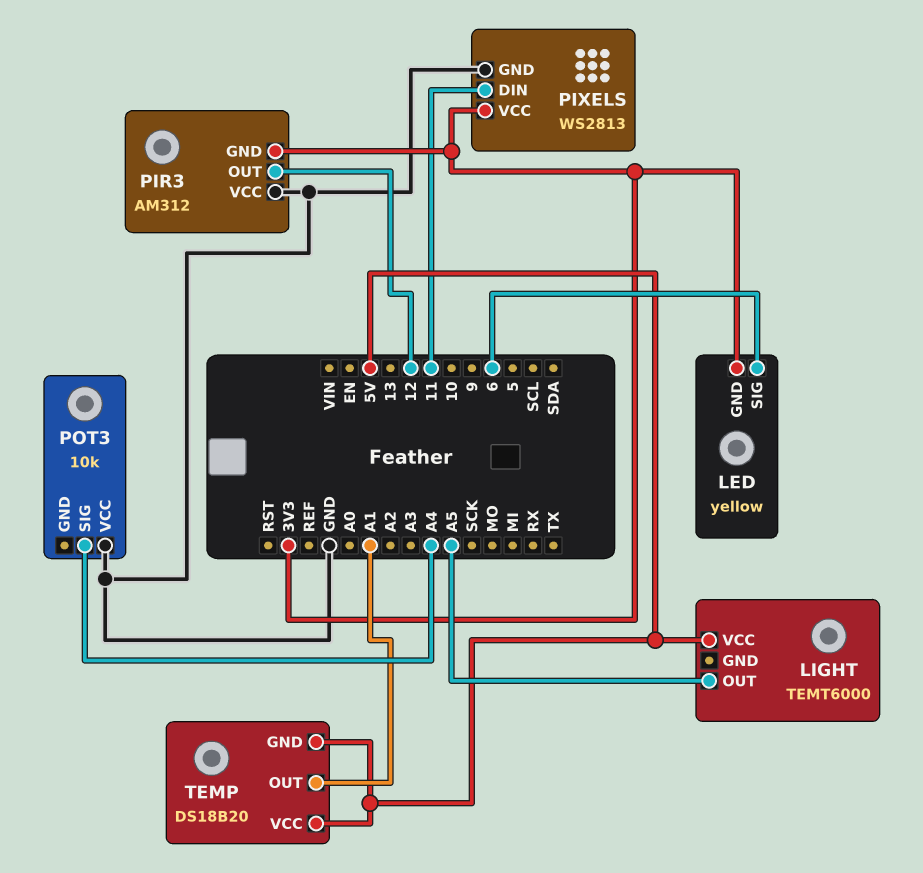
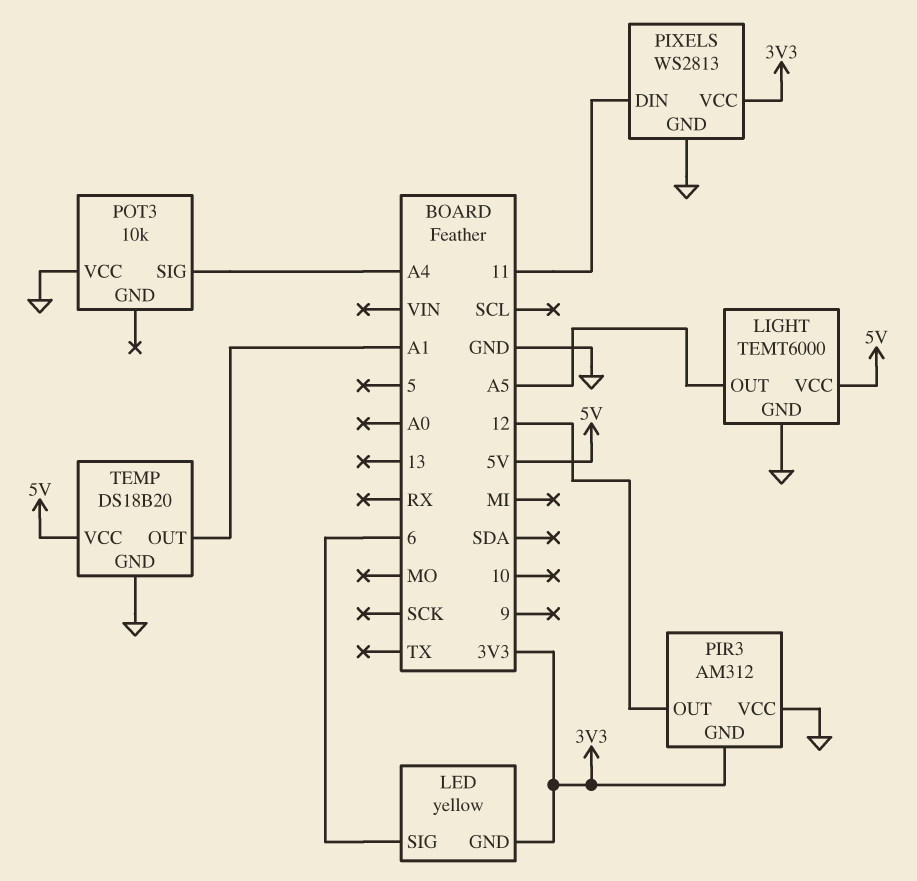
LIGHT pin GND: none -> GND
TEMP pin GND: 5V -> GND

